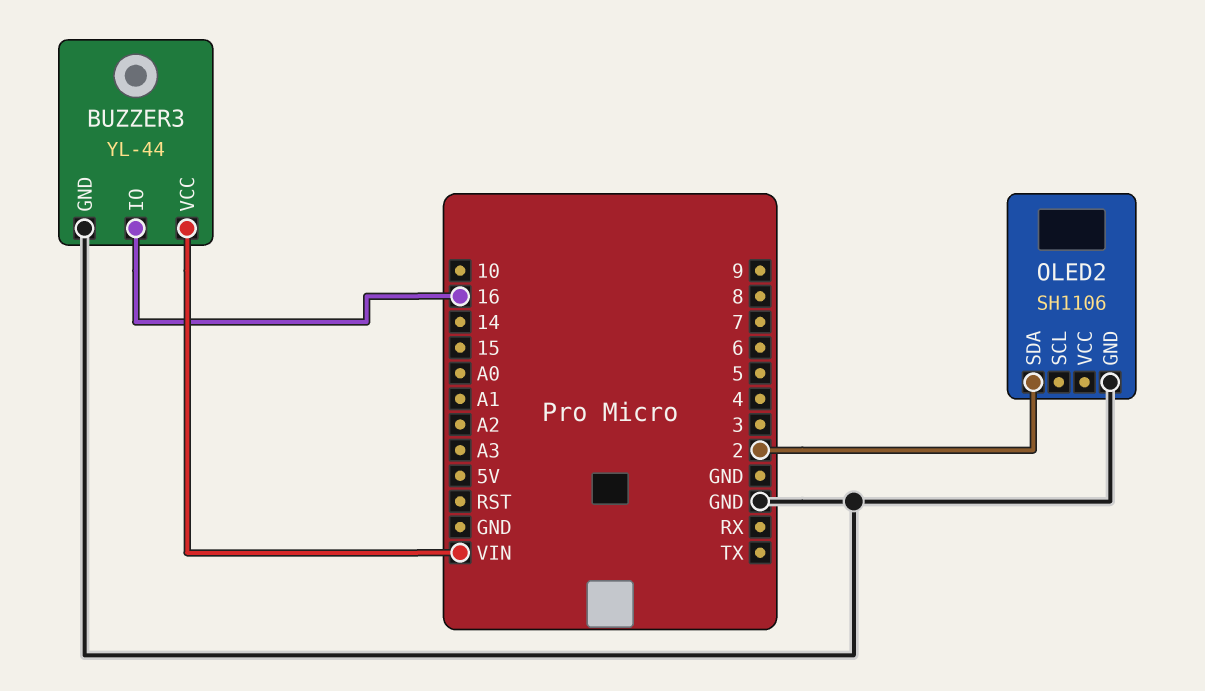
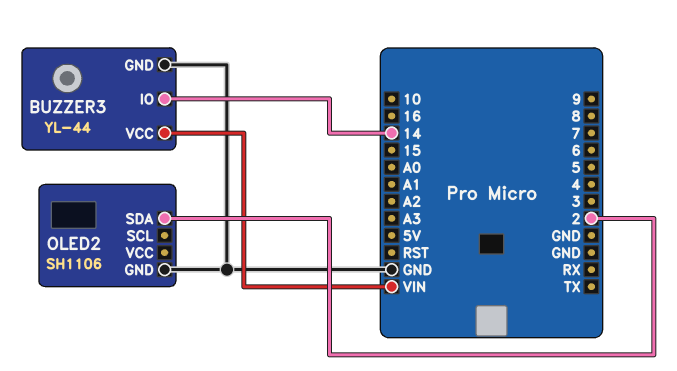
BUZZER3 pin IO: 16 -> 14

